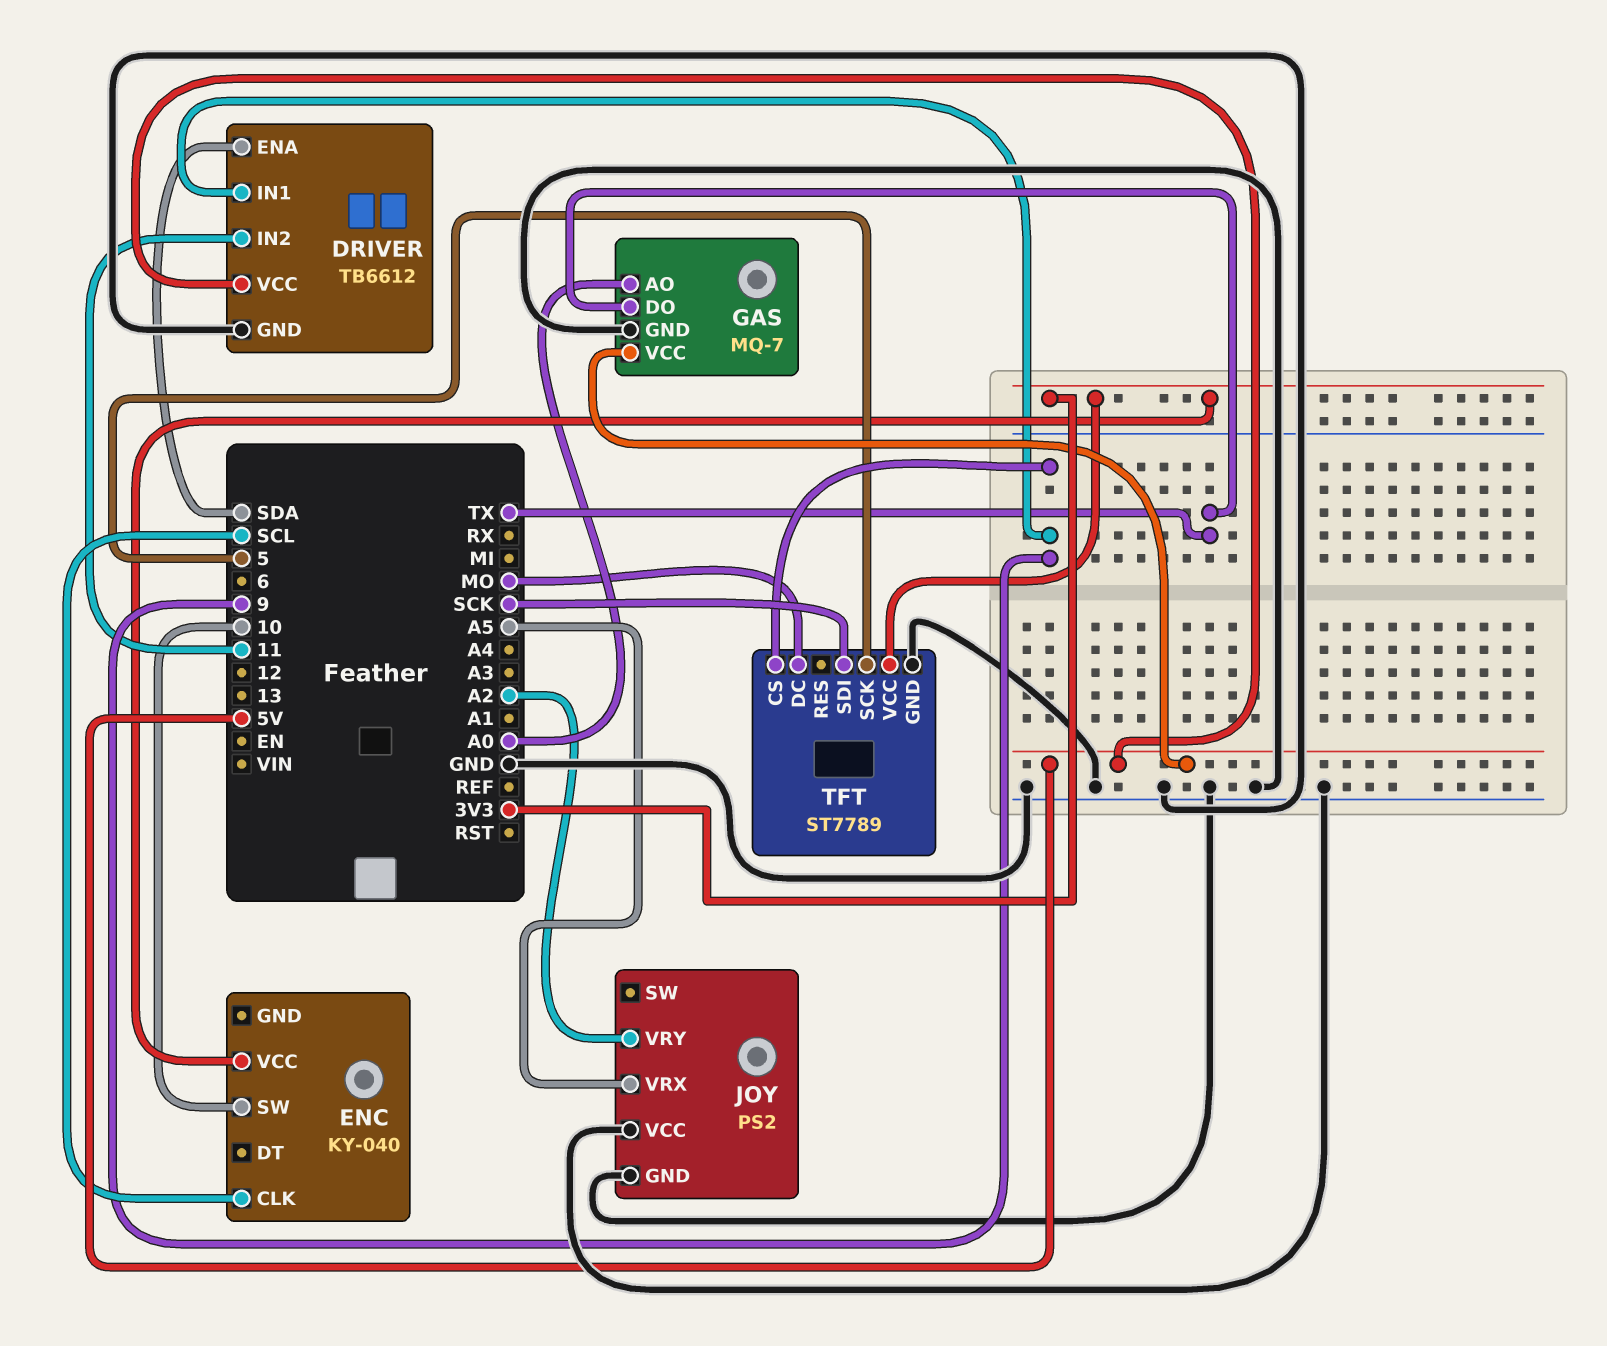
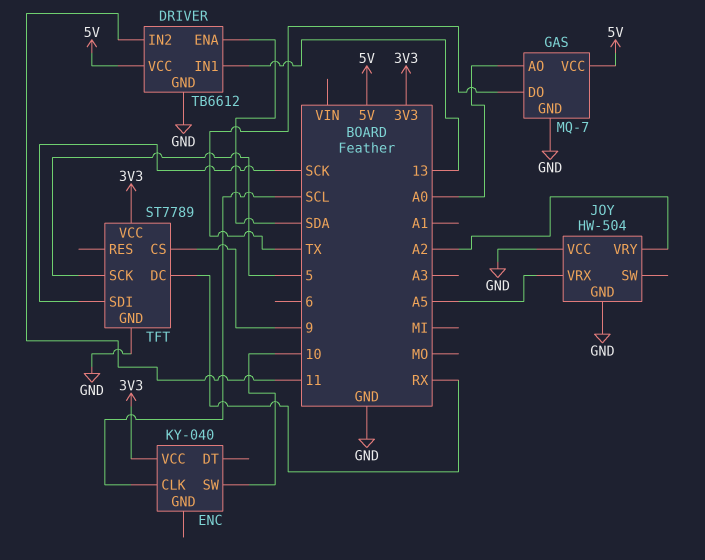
DRIVER pin IN1: 9 -> 13
JOY: PS2 -> HW-504
TFT pin DC: MO -> RX

